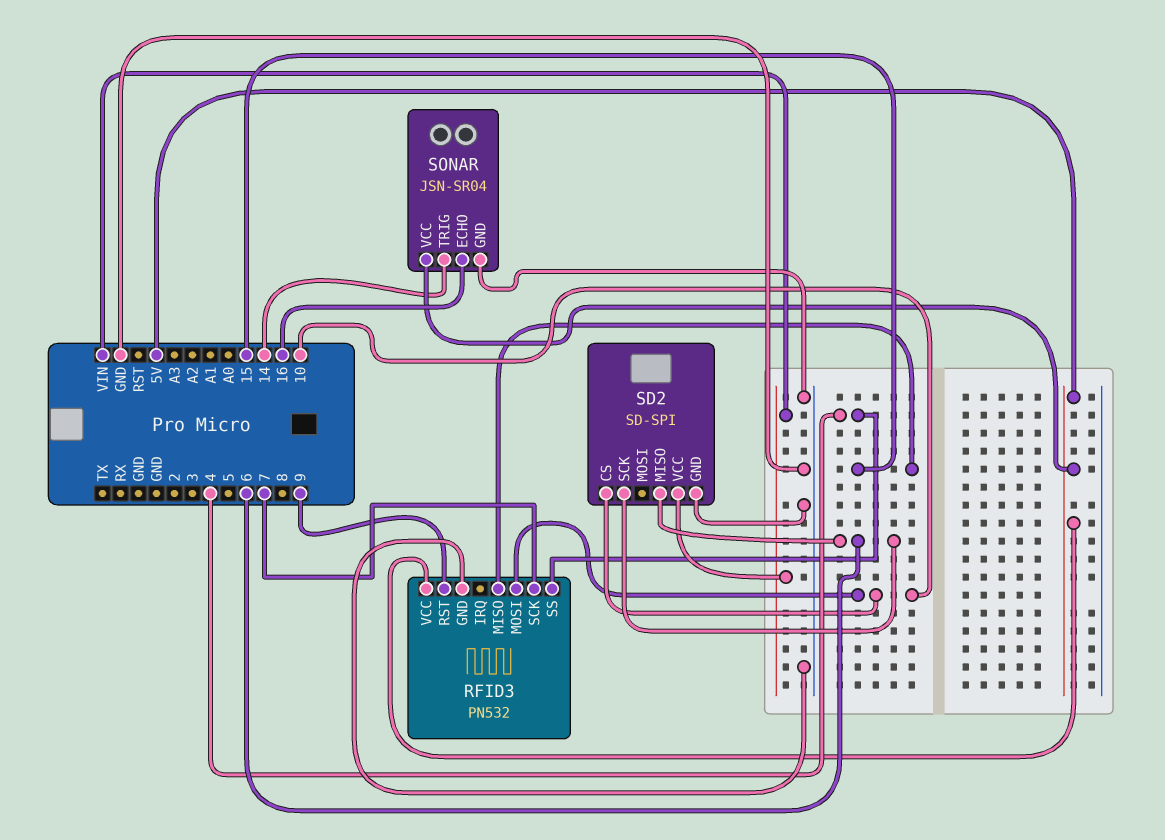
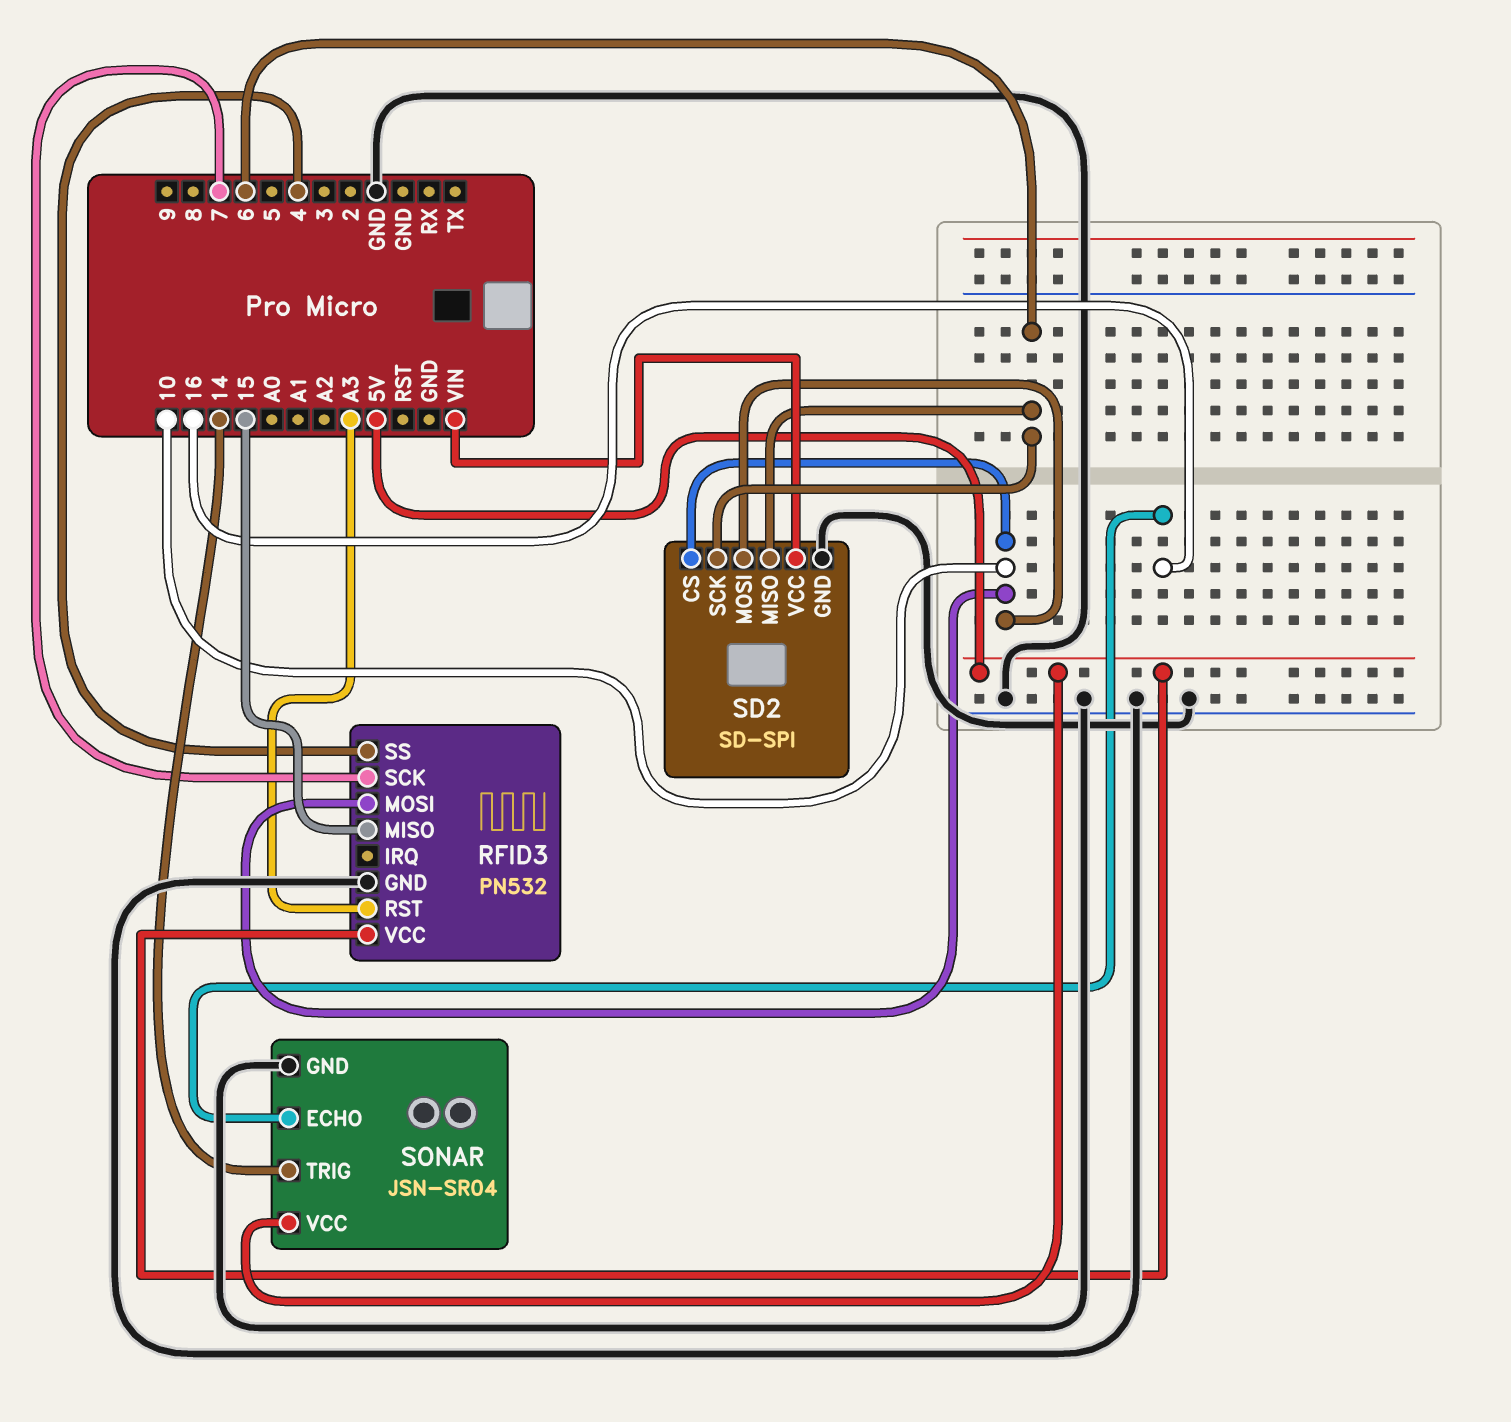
RFID3 pin RST: 9 -> A3
SD2 pin MOSI: none -> 10

